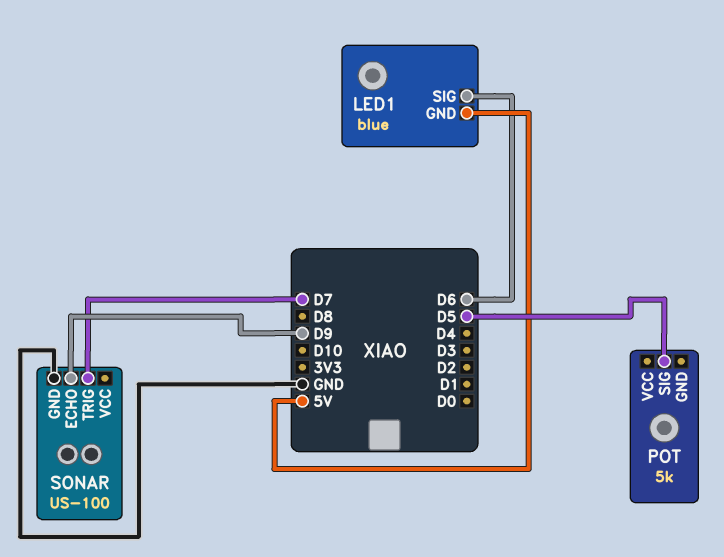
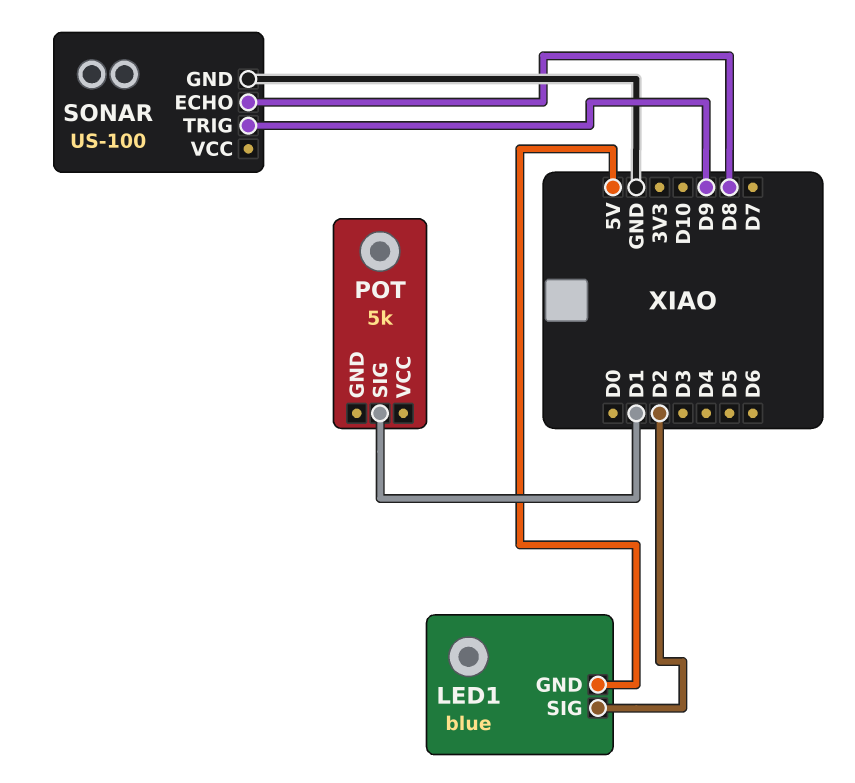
LED1 pin SIG: D6 -> D2
POT pin SIG: D5 -> D1
SONAR pin ECHO: D9 -> D8
SONAR pin TRIG: D7 -> D9

